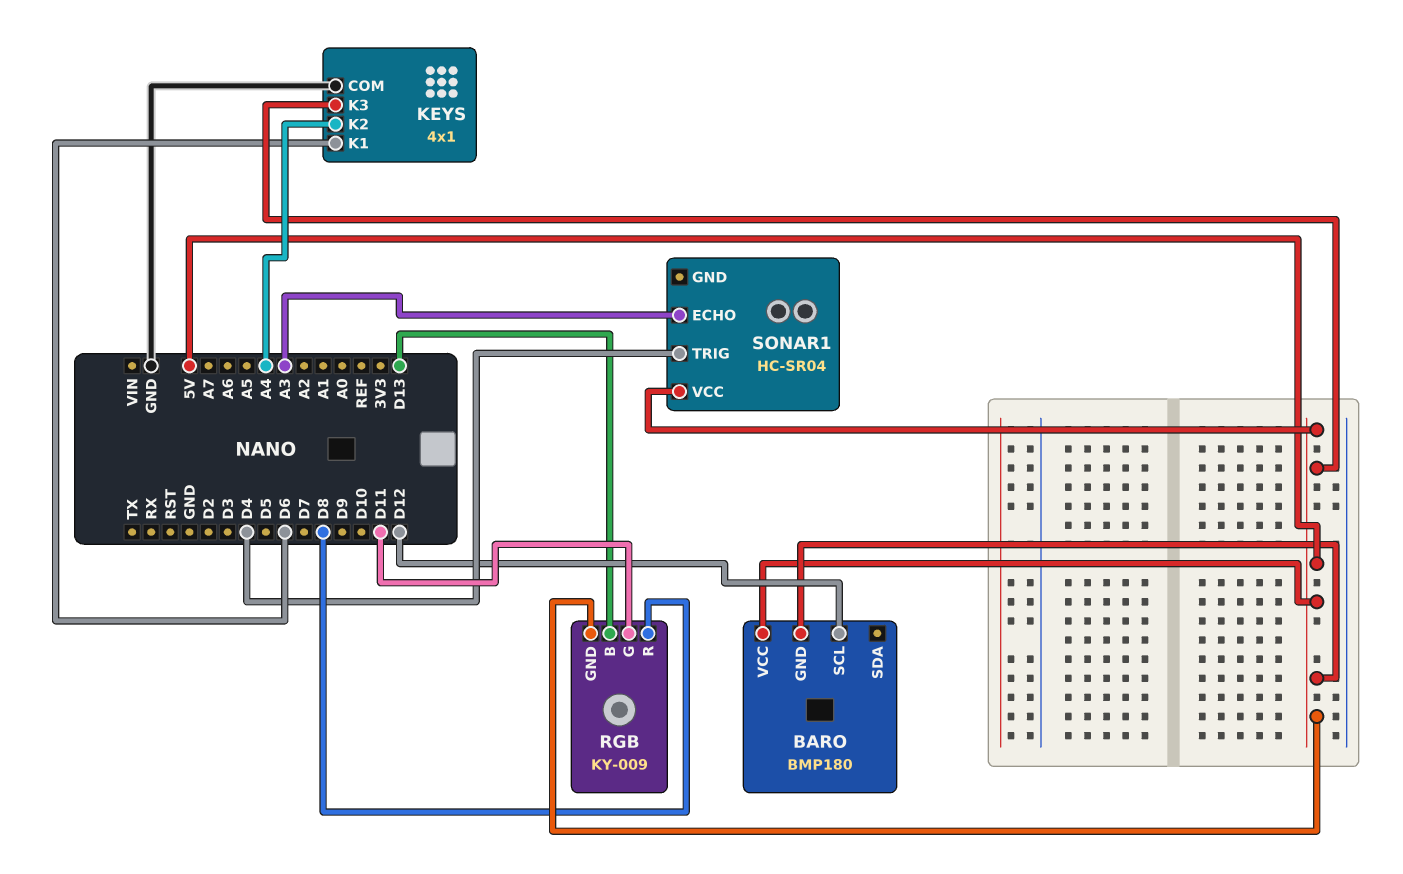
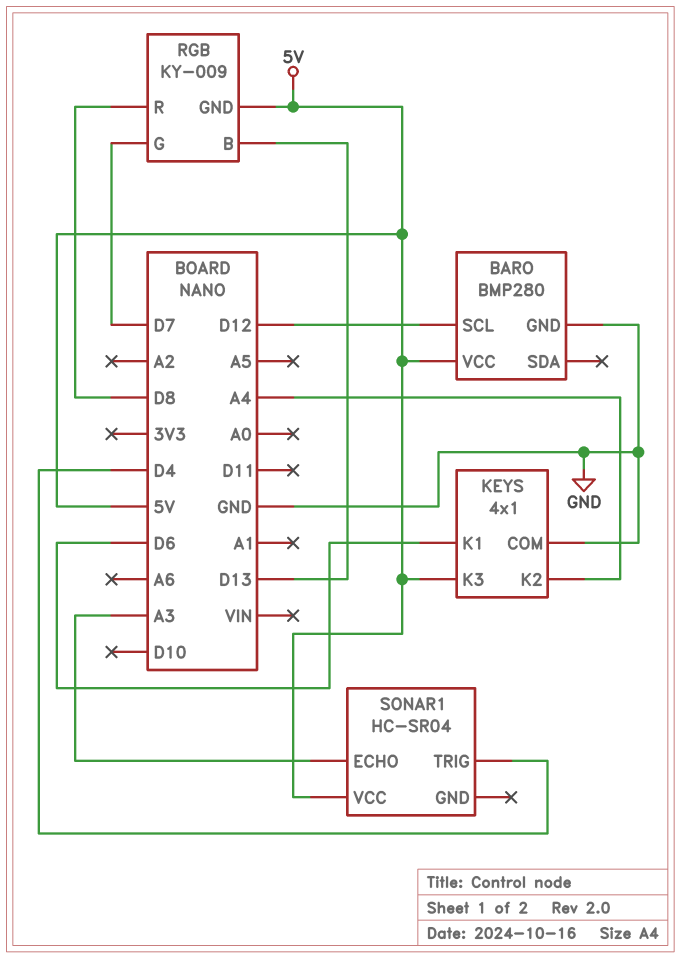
BARO: BMP180 -> BMP280
BARO pin GND: 5V -> GND
RGB pin G: D11 -> D7

